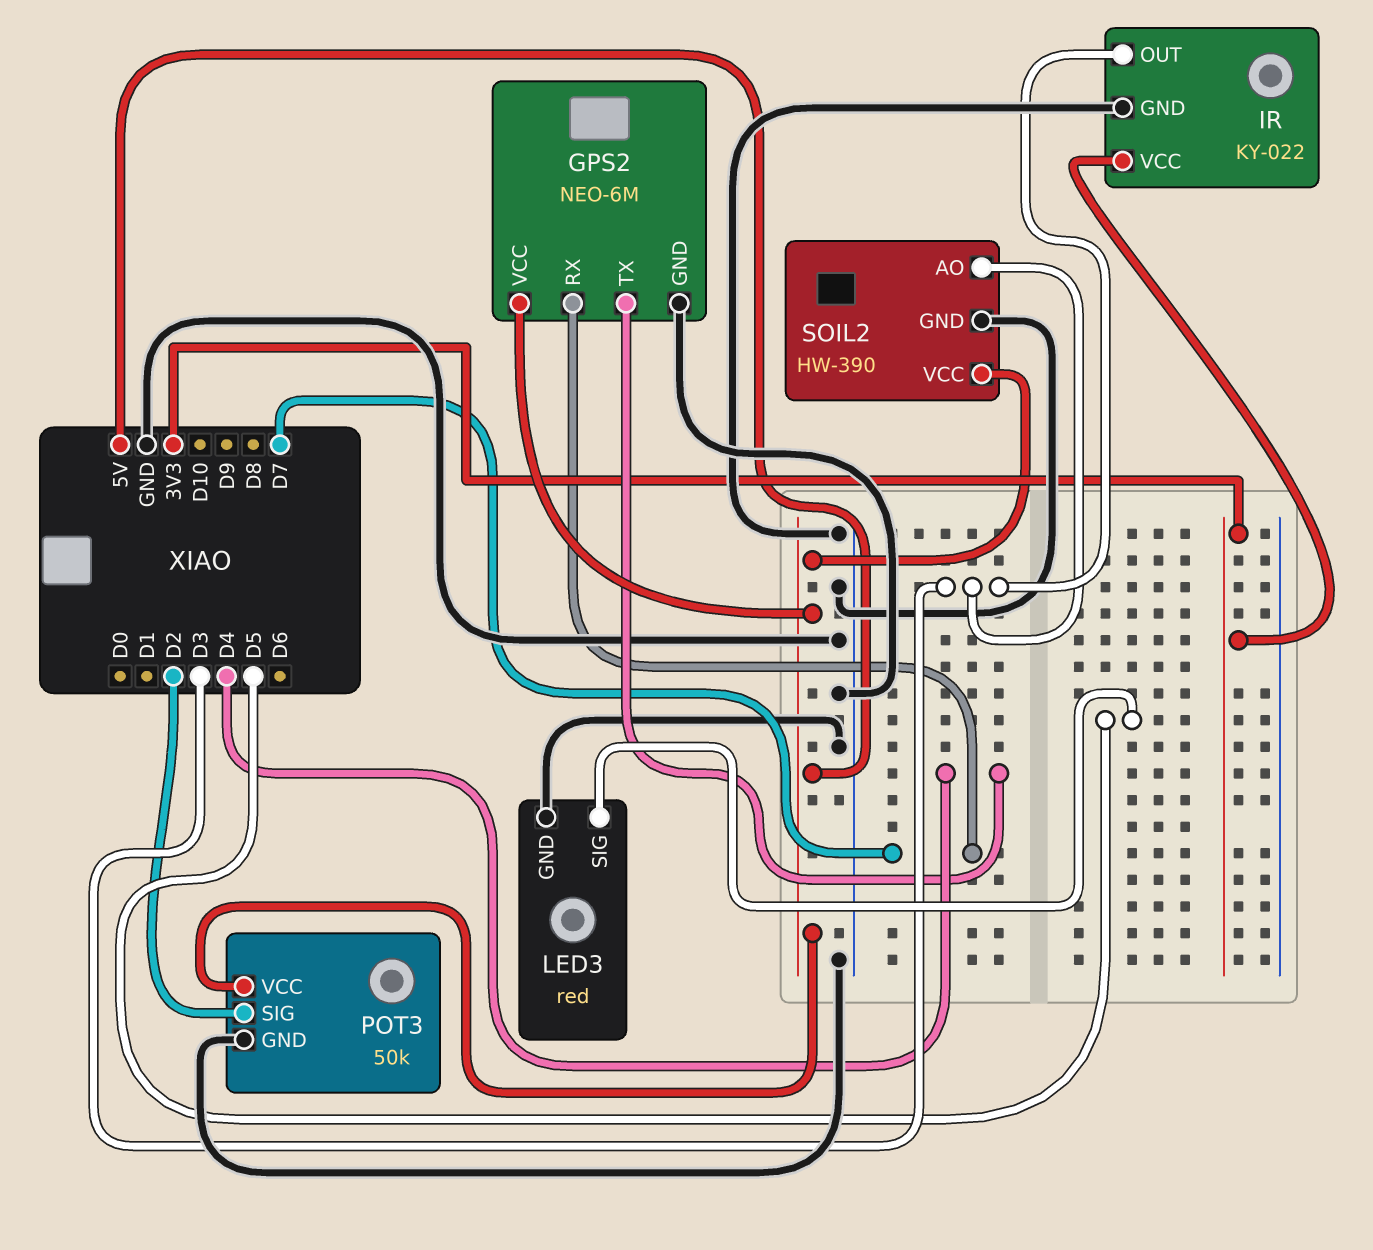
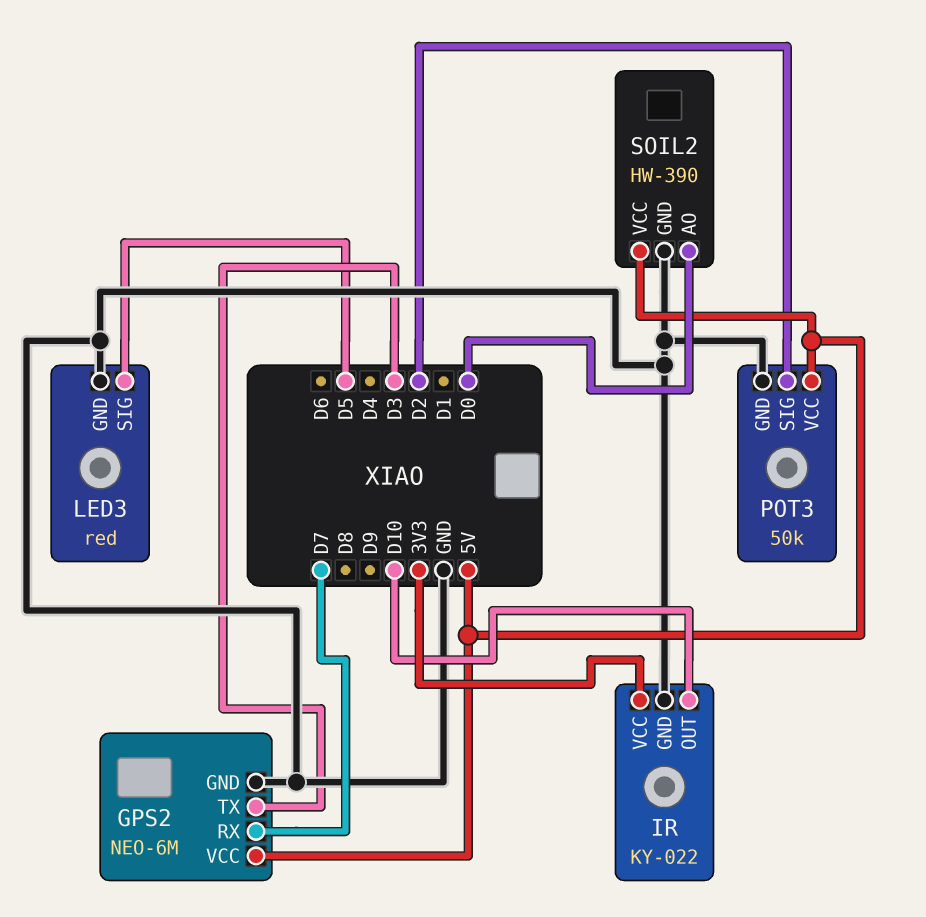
GPS2 pin TX: D4 -> D3
IR pin OUT: D3 -> D10
SOIL2 pin AO: D3 -> D0

